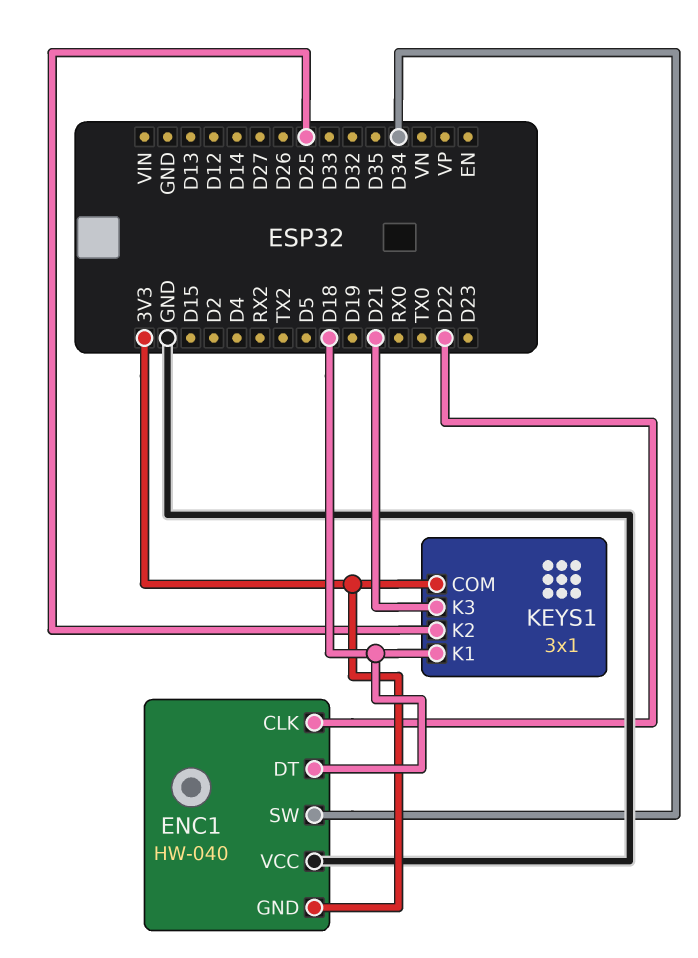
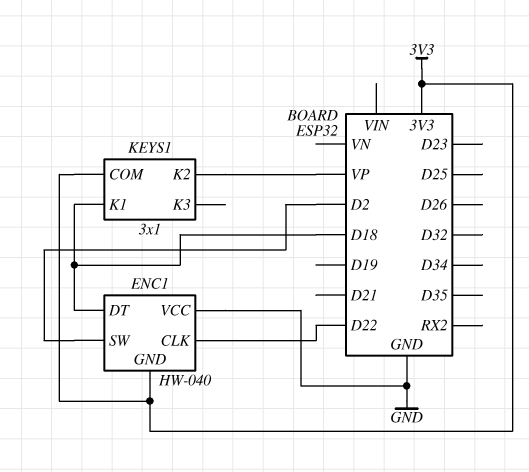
ENC1 pin SW: D34 -> D2
KEYS1 pin K2: D25 -> VP
KEYS1 pin K3: D21 -> none

